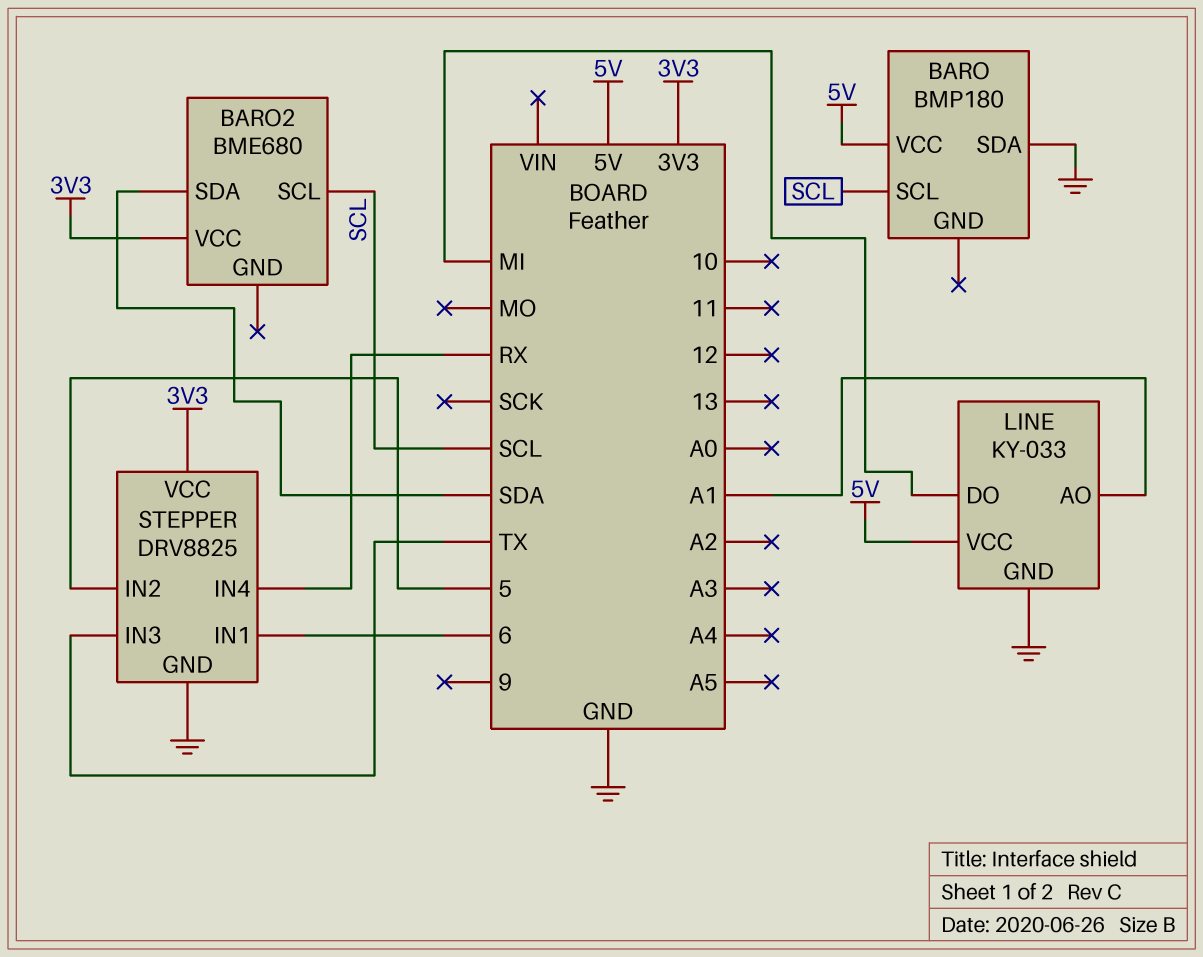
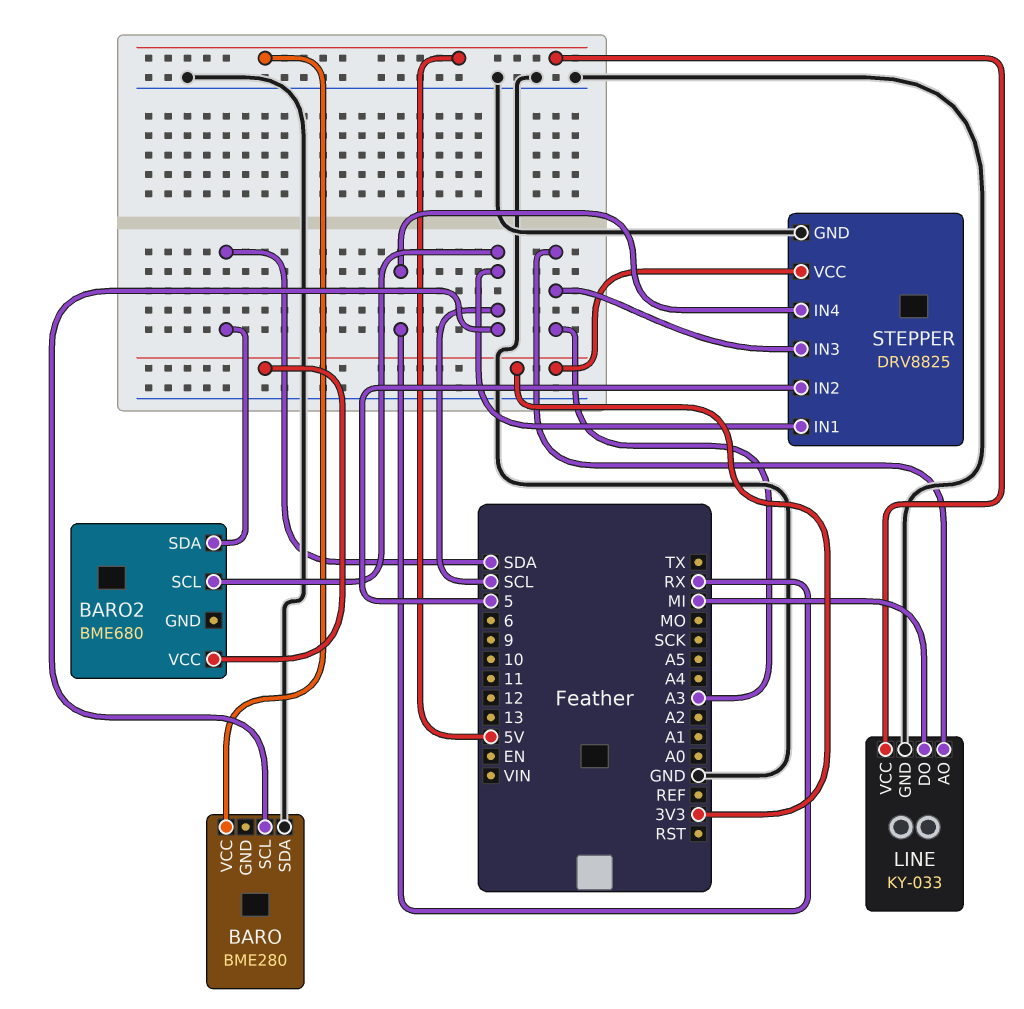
BARO: BMP180 -> BME280
LINE pin AO: A1 -> A3
STEPPER pin IN1: 6 -> SCL
STEPPER pin IN3: TX -> A3

